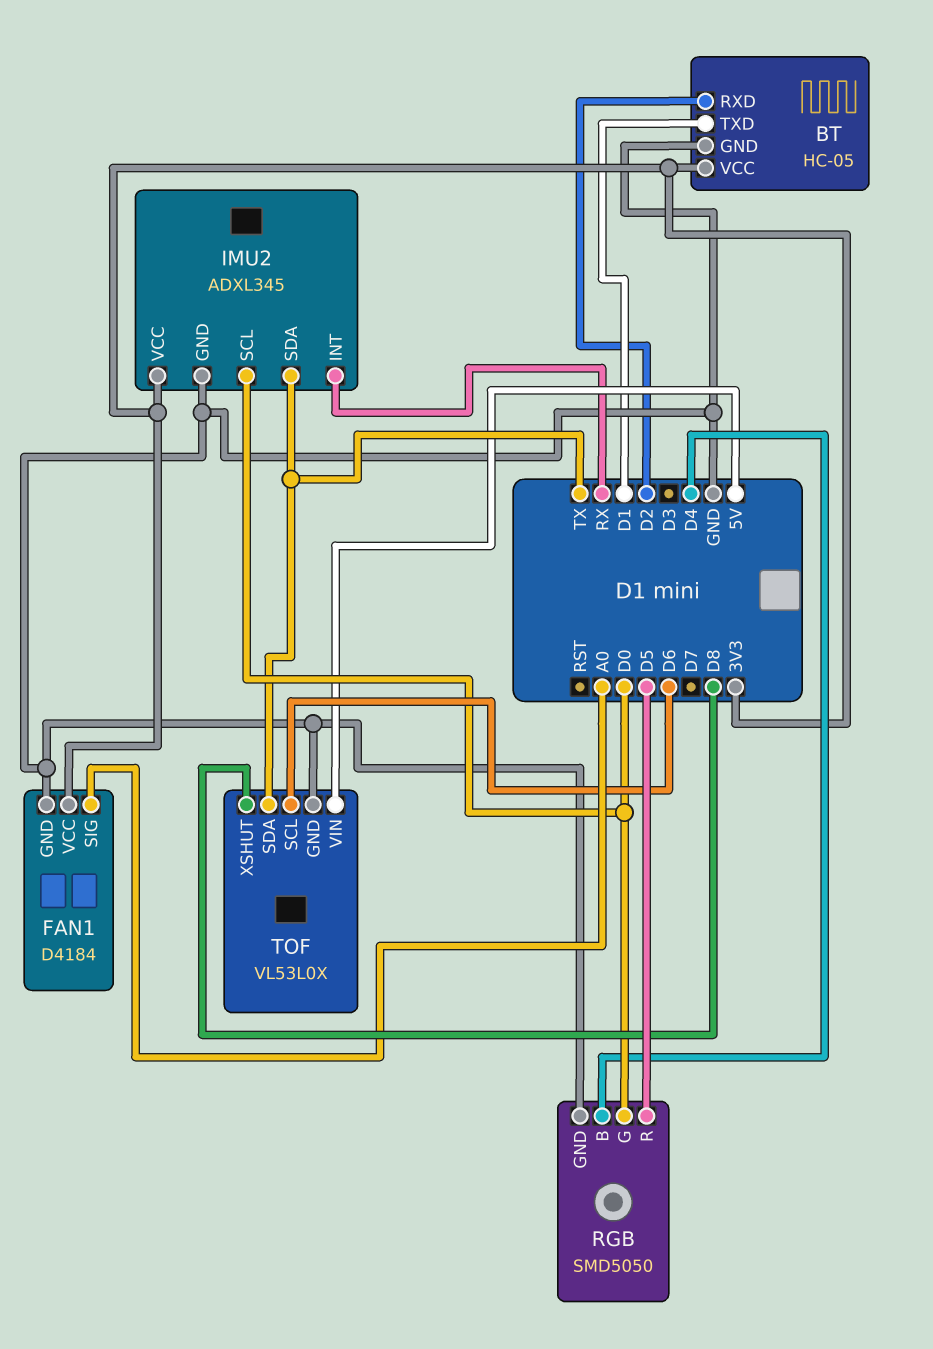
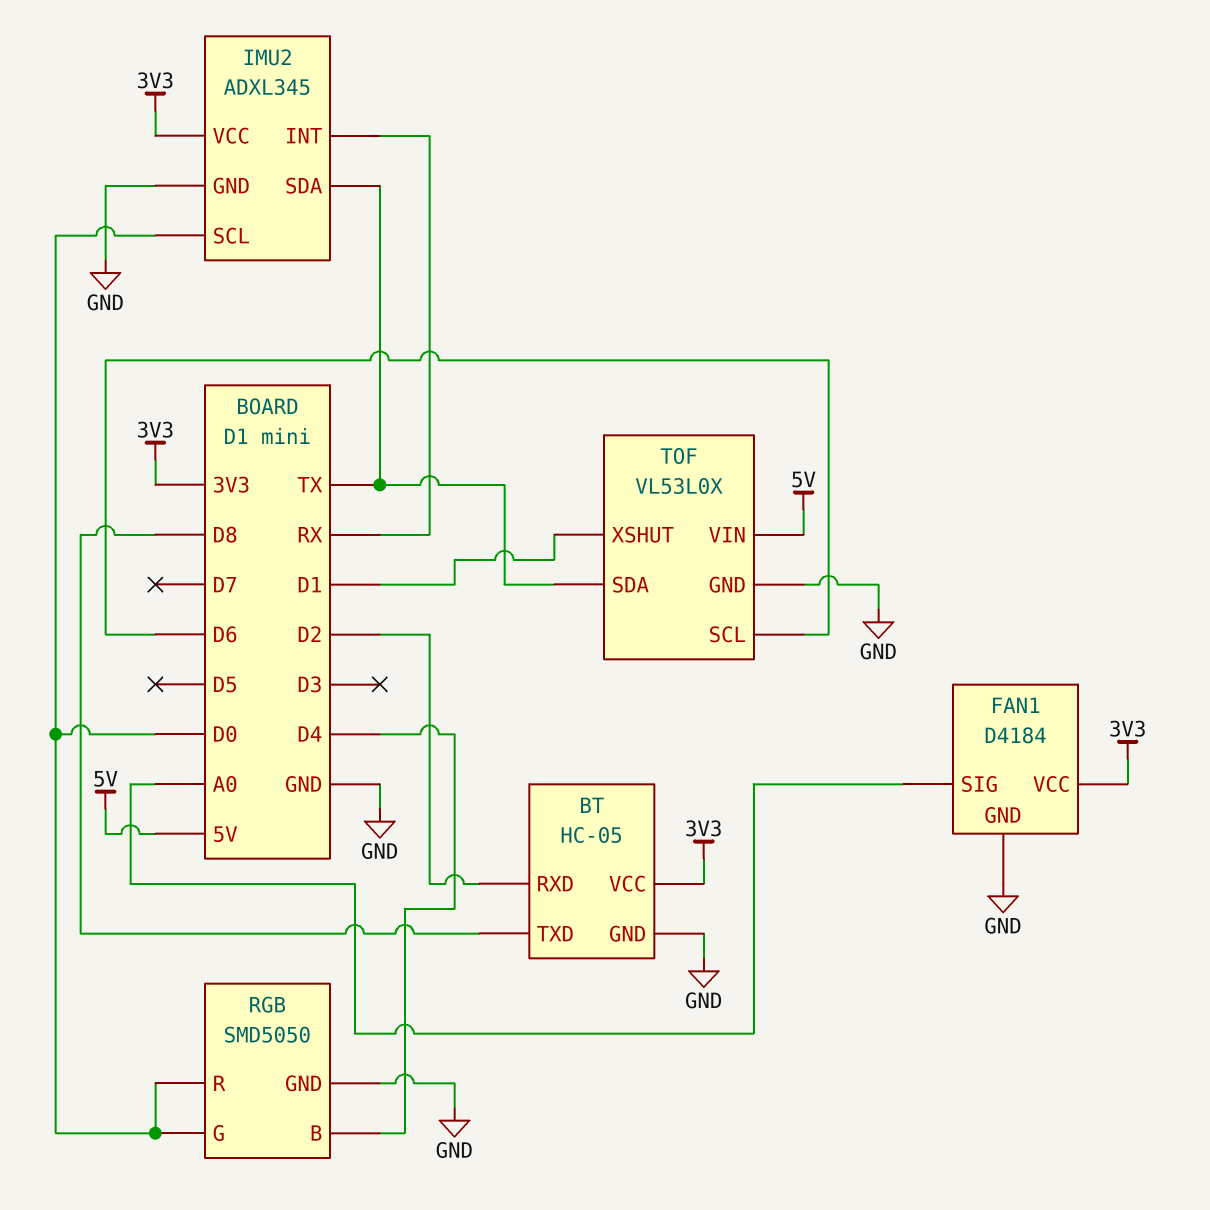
BT pin TXD: D1 -> D8
RGB pin R: D5 -> D0
TOF pin XSHUT: D8 -> D1

